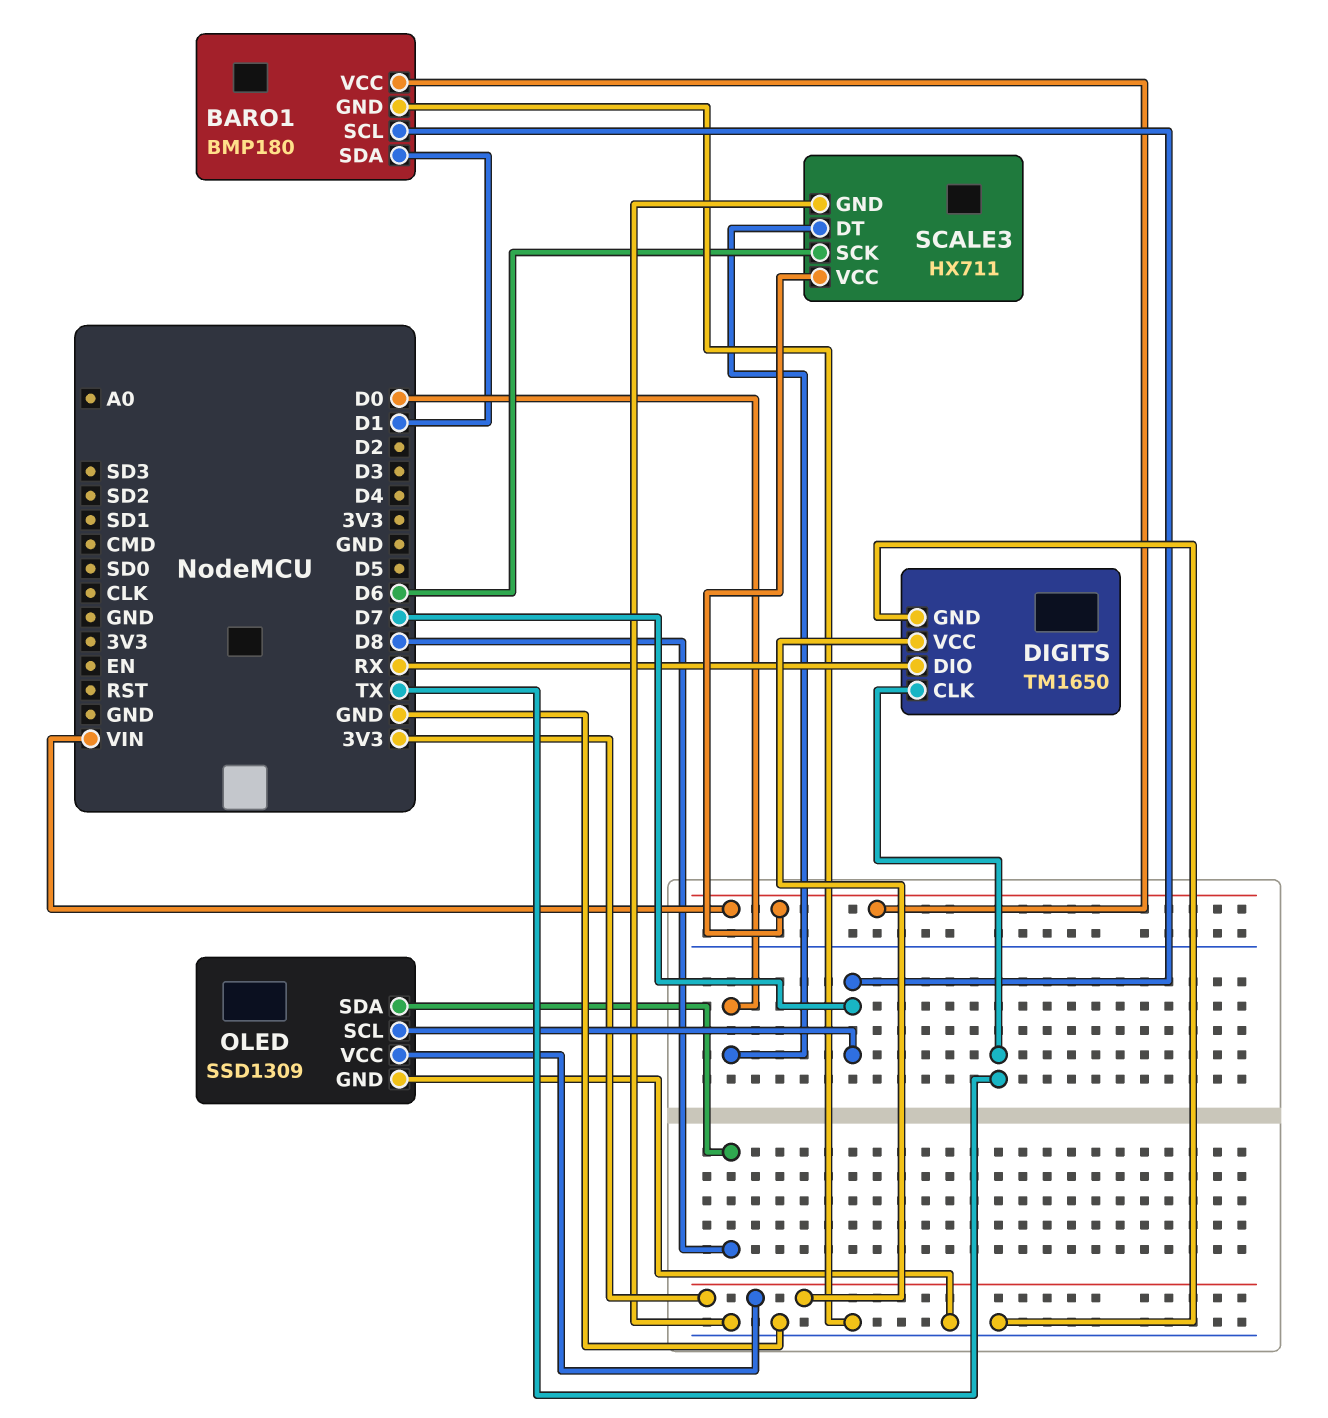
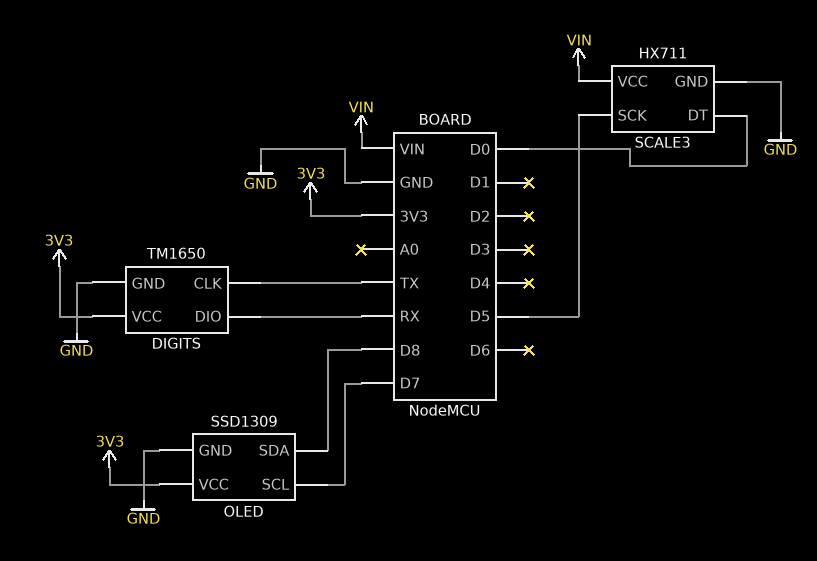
BARO1: BMP180 -> none
BARO1 pin GND: GND -> none
BARO1 pin SCL: D7 -> none
BARO1 pin SDA: D1 -> none
BARO1 pin VCC: VIN -> none
SCALE3 pin SCK: D6 -> D5

